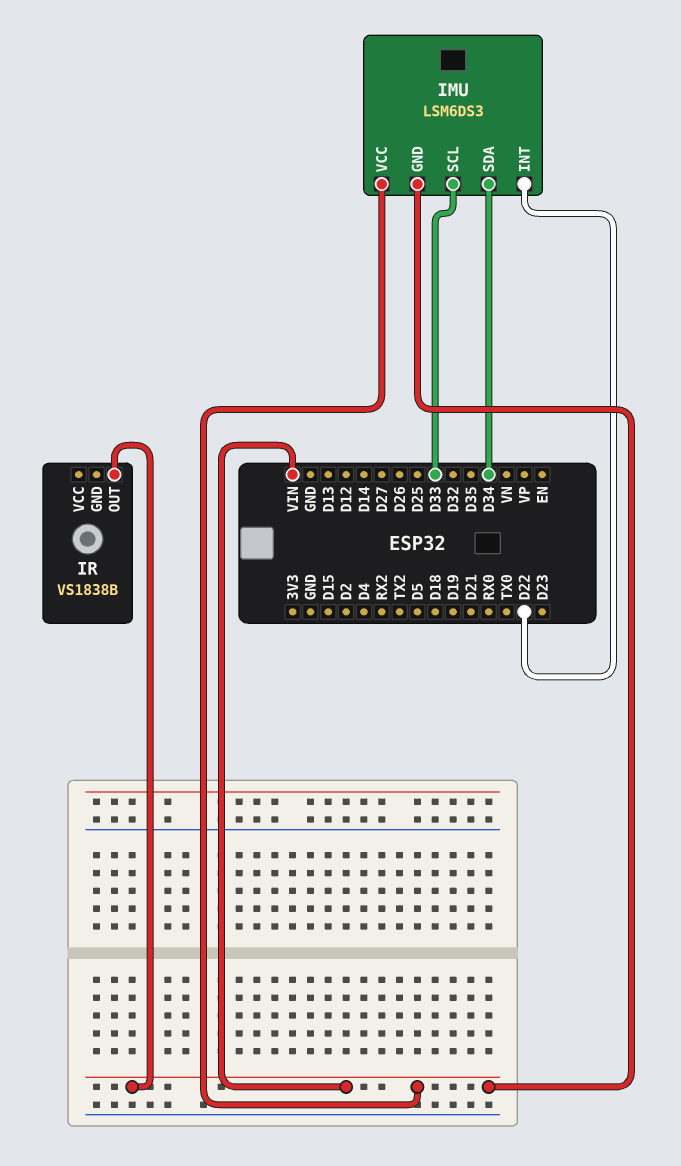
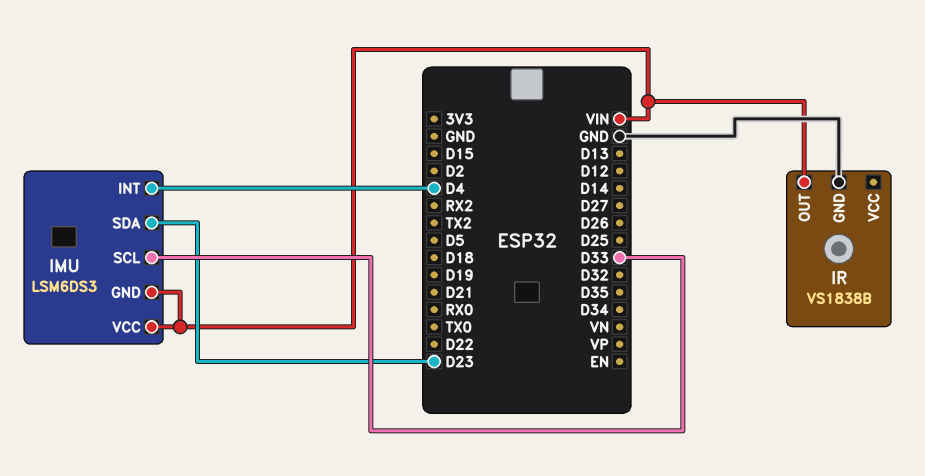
IMU pin INT: D22 -> D4
IMU pin SDA: D34 -> D23
IR pin GND: none -> GND

